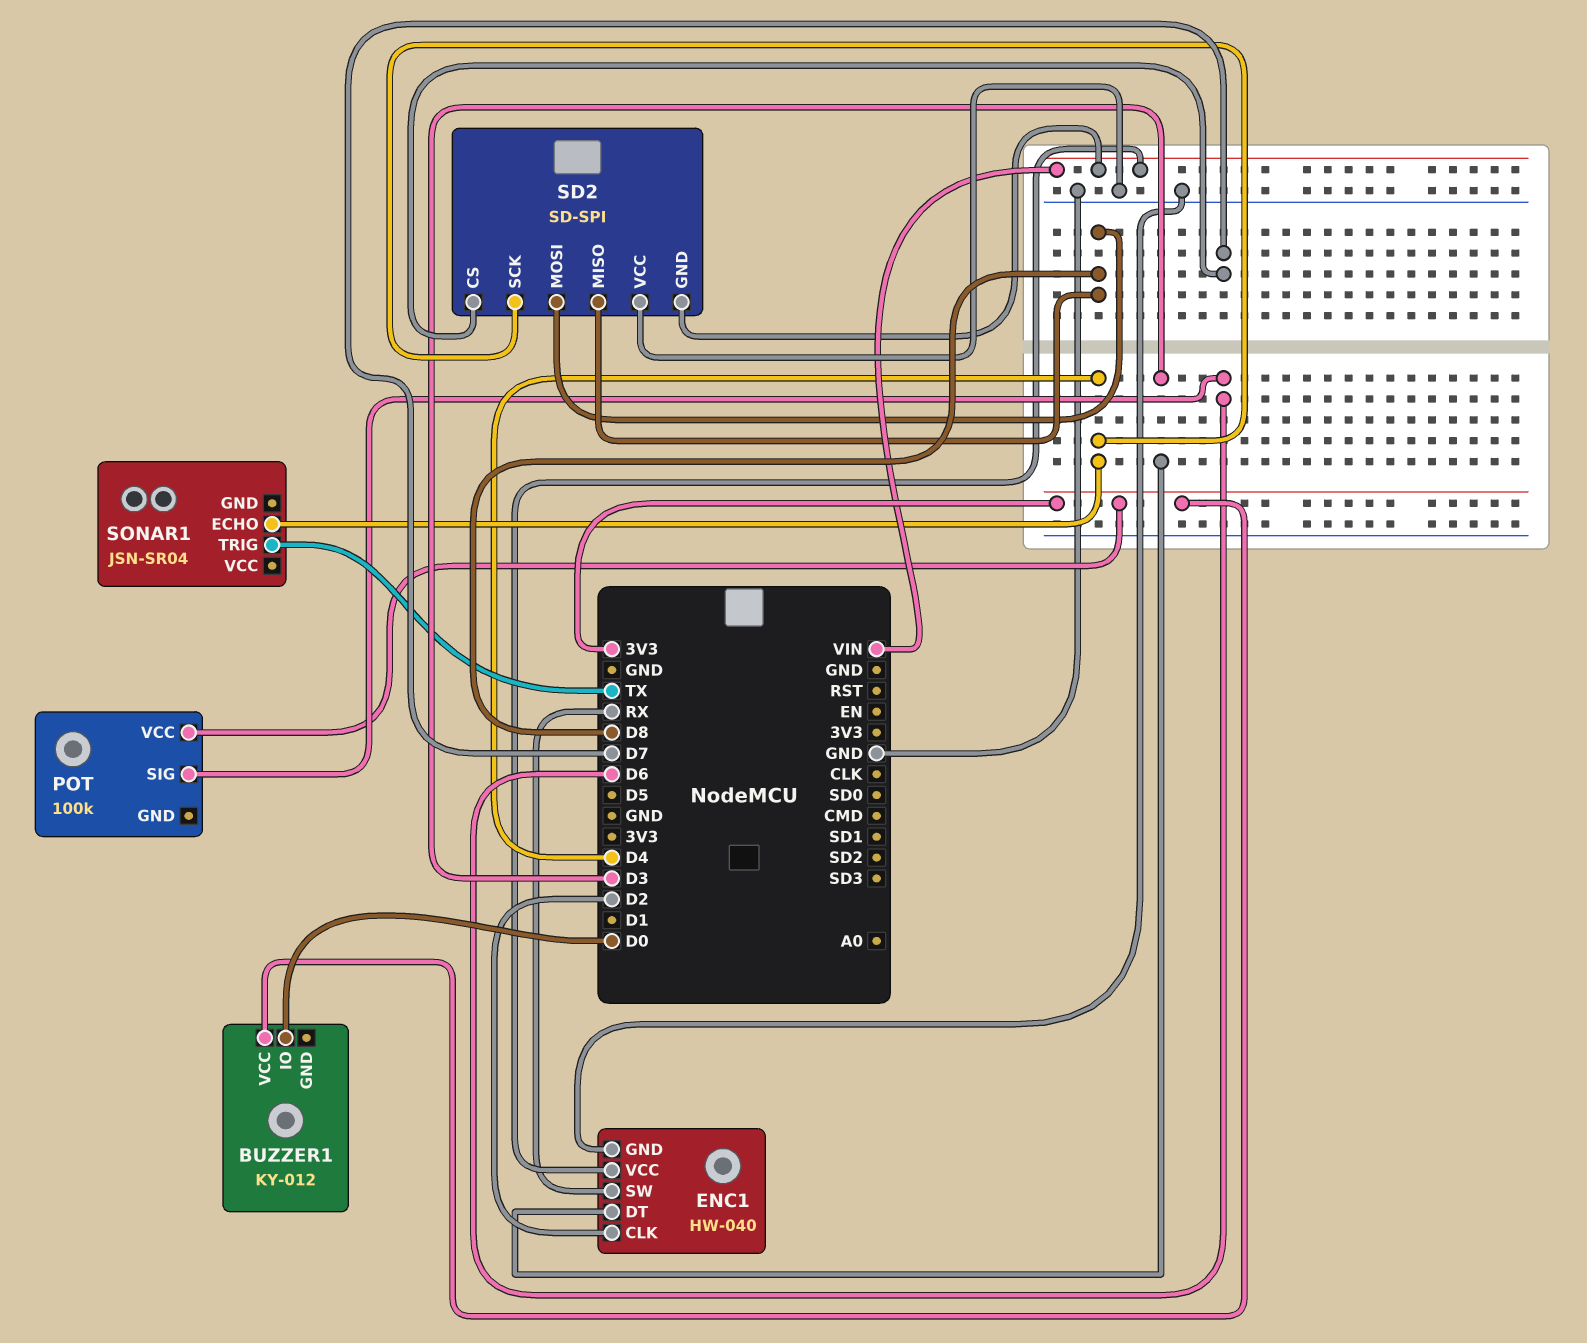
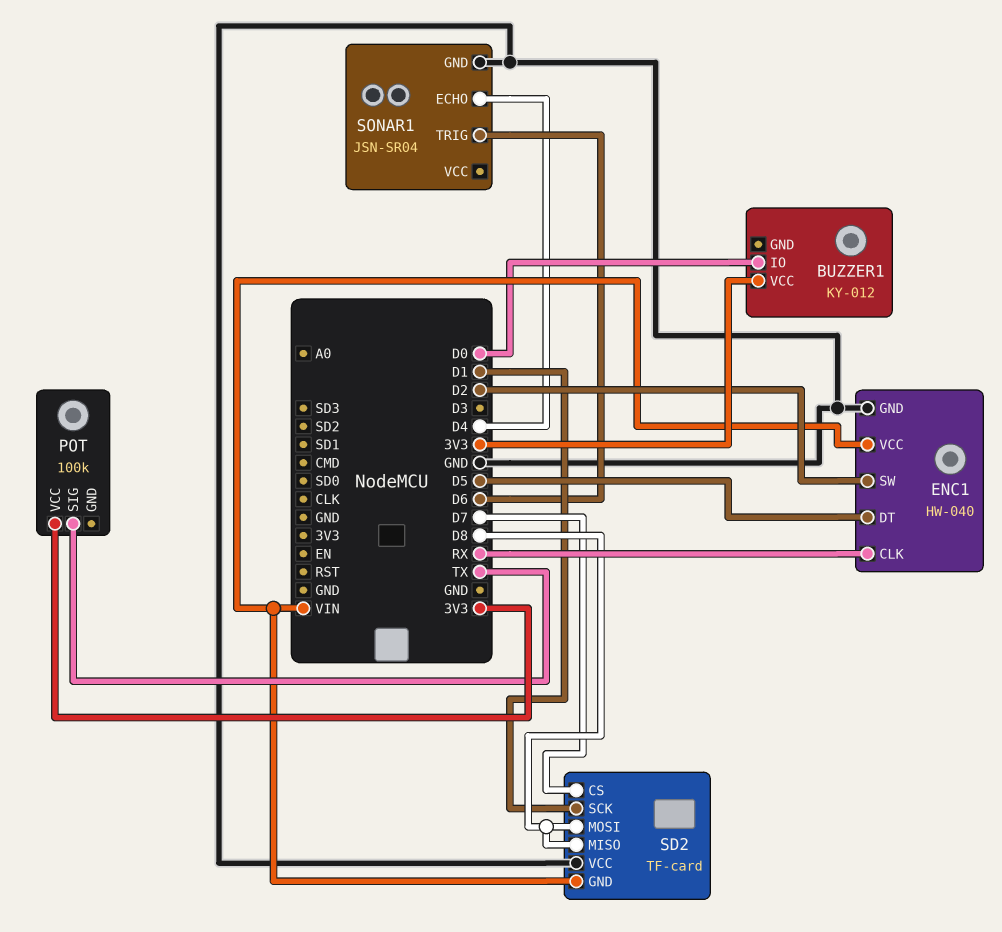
ENC1 pin CLK: D2 -> RX
ENC1 pin DT: D3 -> D5
ENC1 pin SW: RX -> D2
POT pin SIG: D6 -> TX
SD2: SD-SPI -> TF-card
SD2 pin SCK: D4 -> D1
SONAR1 pin GND: none -> GND
SONAR1 pin TRIG: TX -> D6

